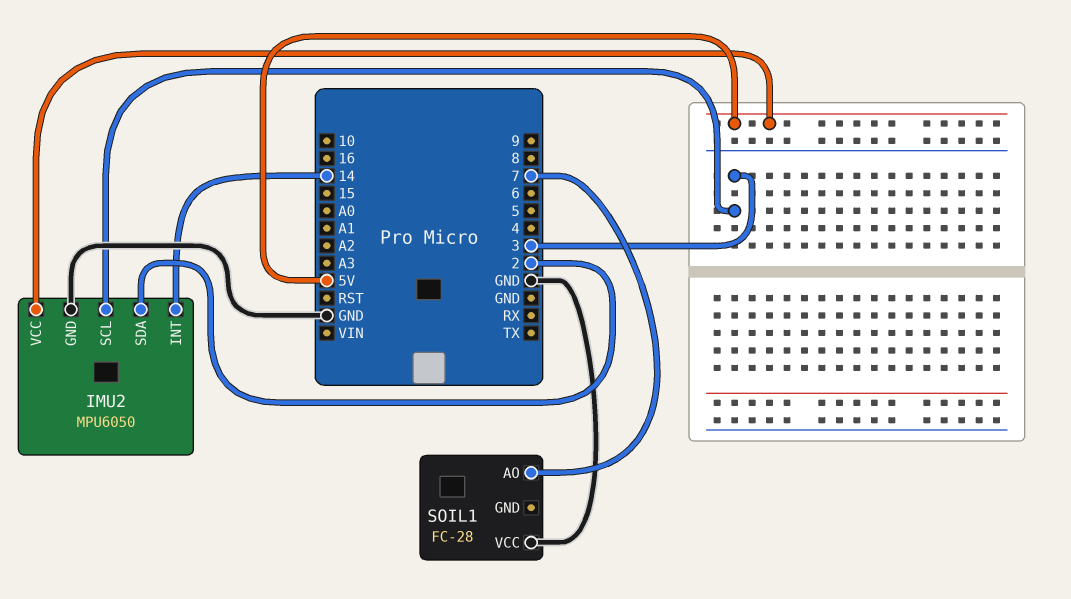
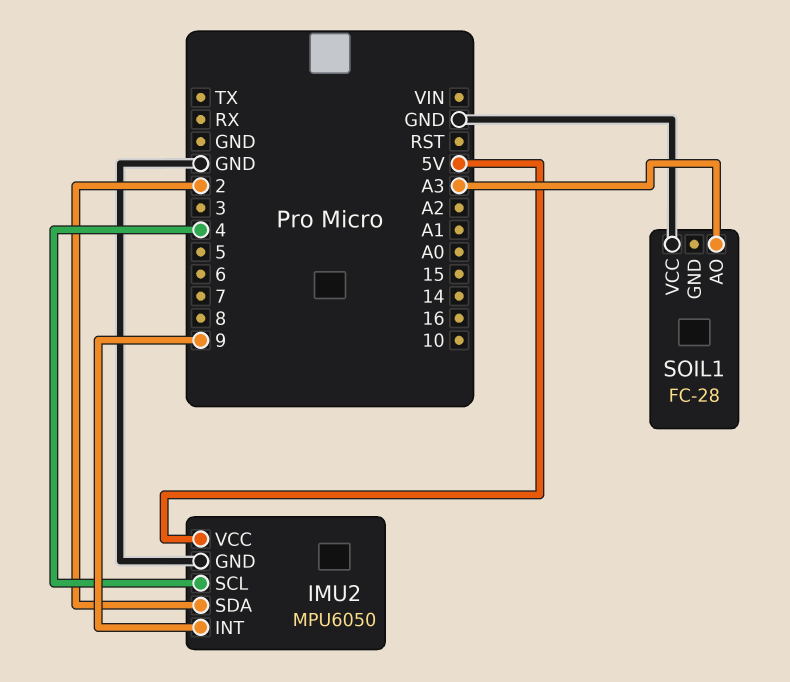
IMU2 pin INT: 14 -> 9
IMU2 pin SCL: 3 -> 4
SOIL1 pin AO: 7 -> A3

